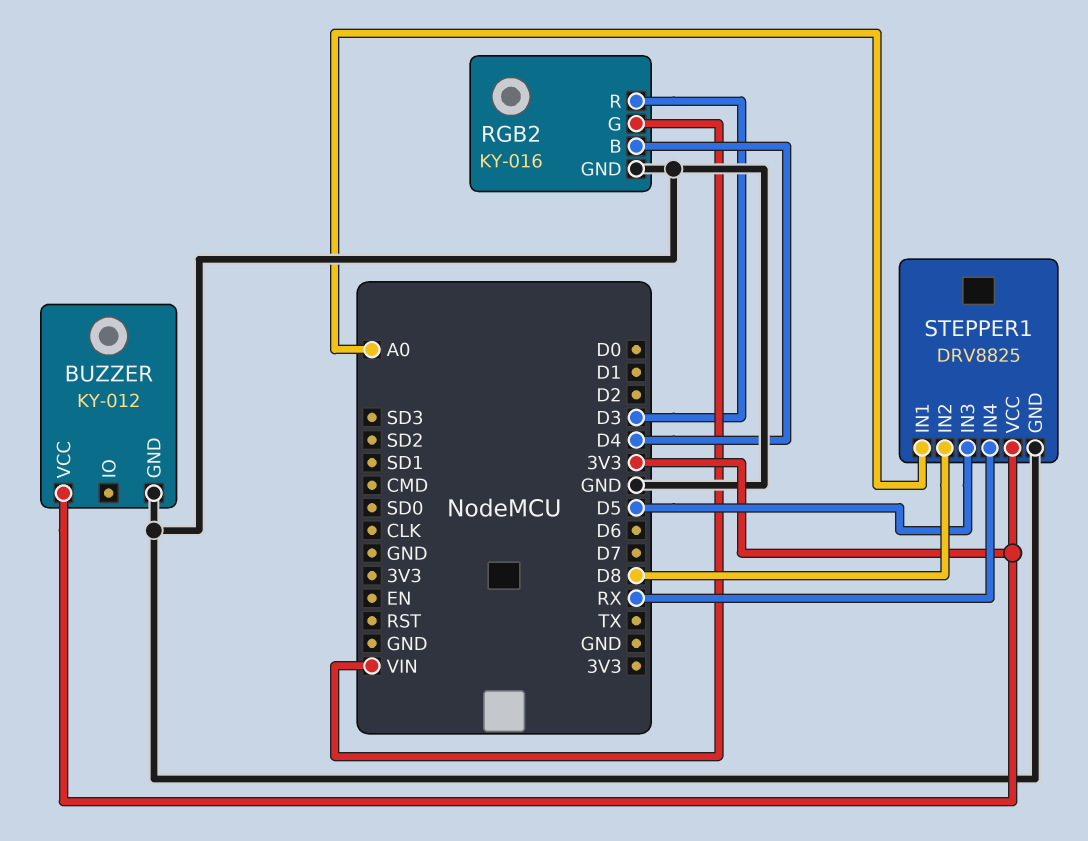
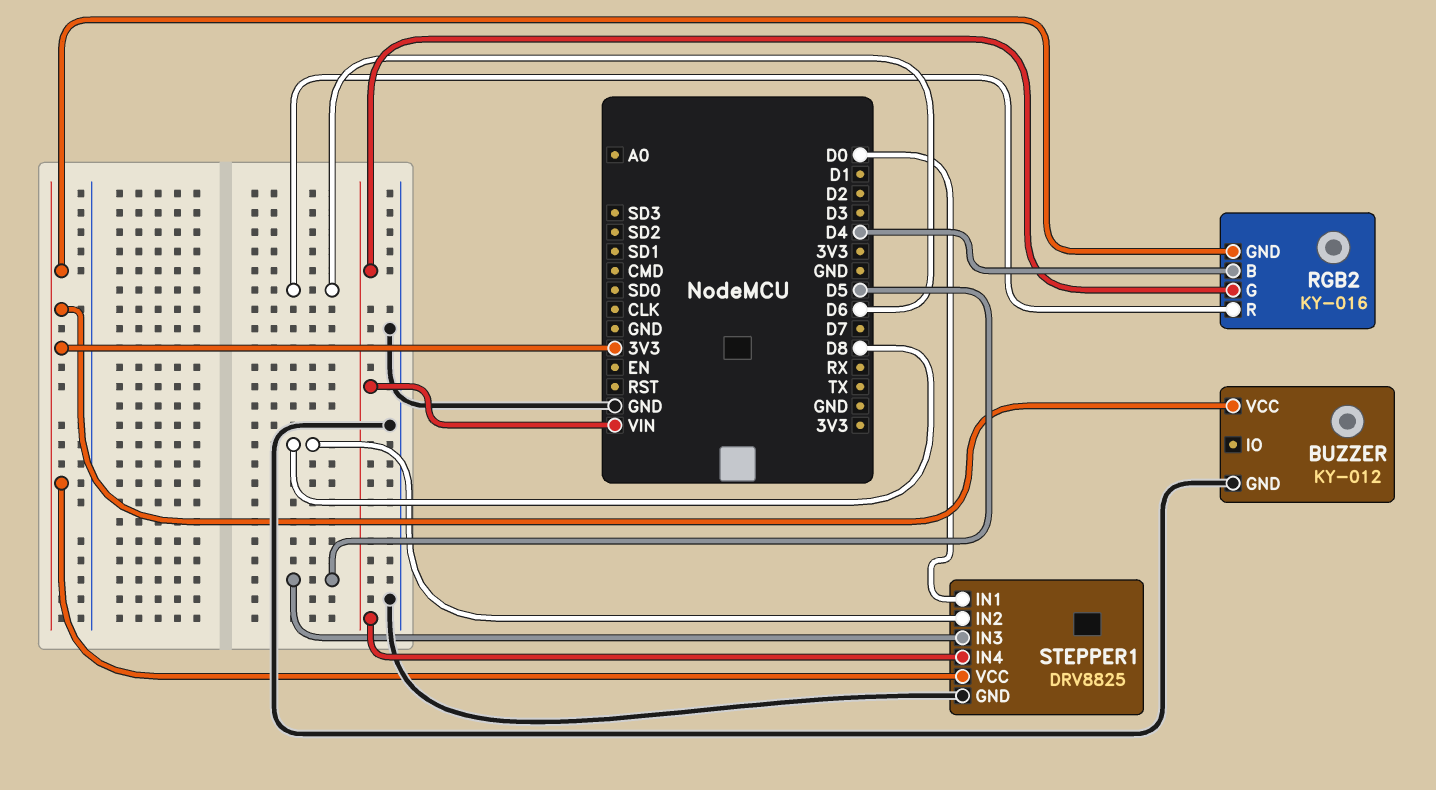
RGB2 pin GND: GND -> 3V3
RGB2 pin R: D3 -> D6
STEPPER1 pin IN1: A0 -> D0
STEPPER1 pin IN4: RX -> VIN

